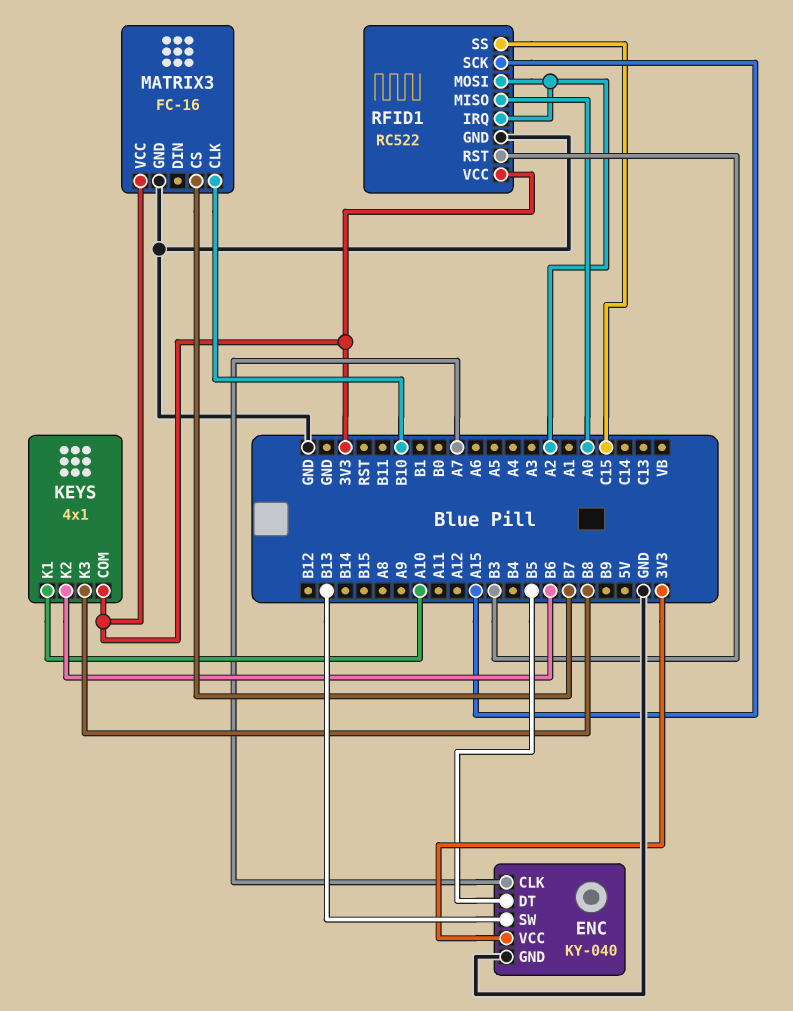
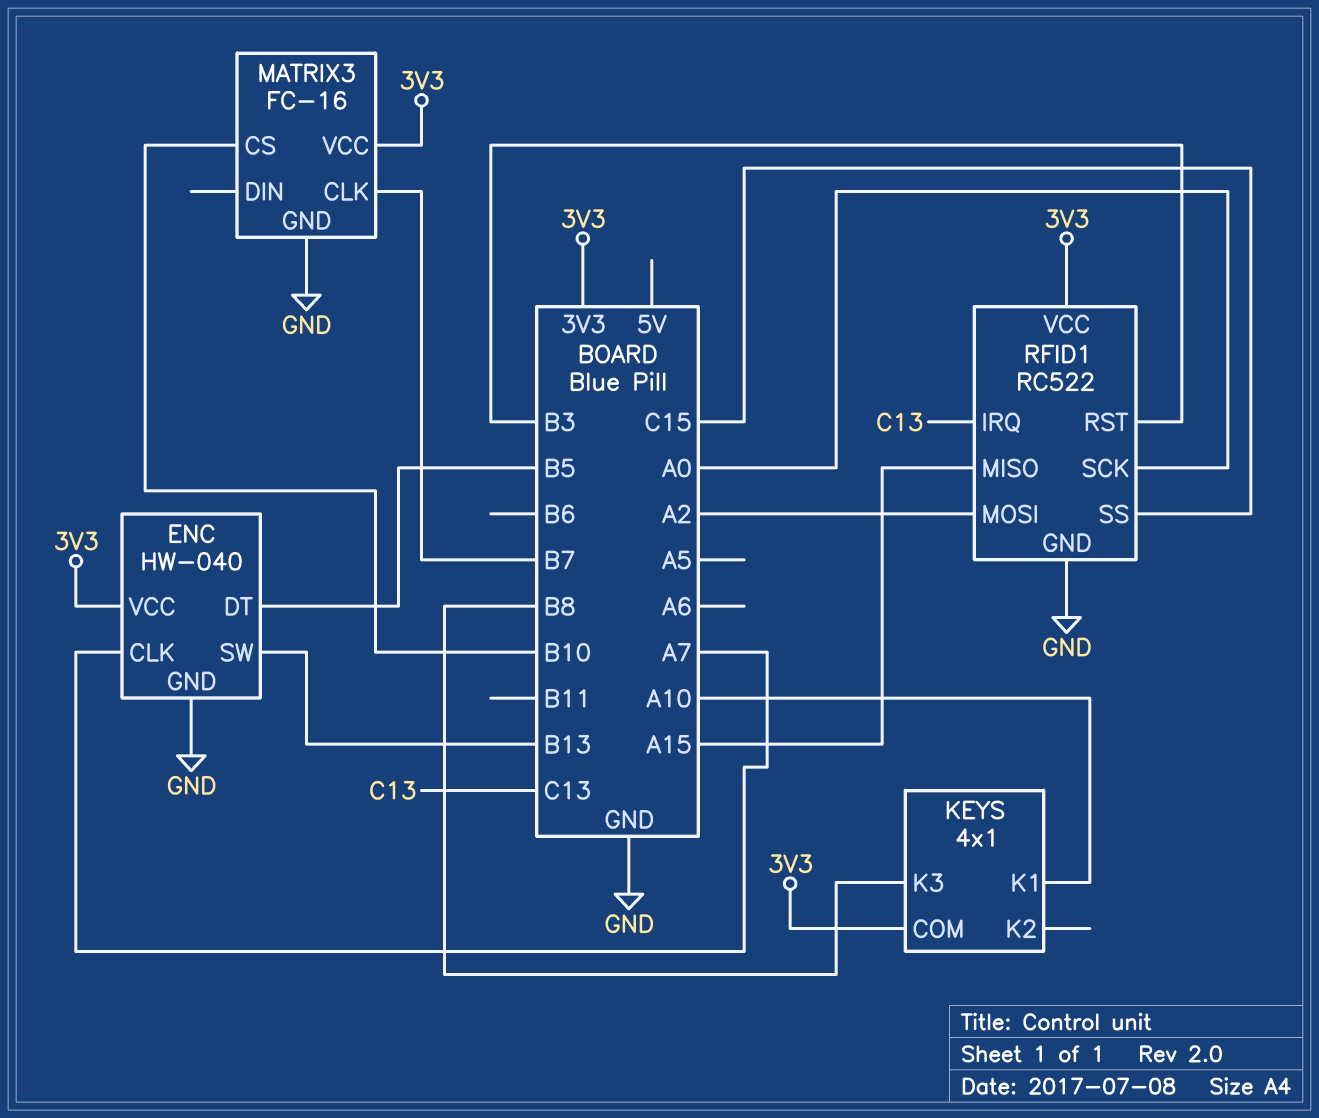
ENC: KY-040 -> HW-040
KEYS pin K2: B6 -> none
MATRIX3 pin CLK: B10 -> B7
MATRIX3 pin CS: B7 -> B10
RFID1 pin IRQ: A2 -> C13
RFID1 pin MISO: A0 -> A15
RFID1 pin SCK: A15 -> A0

